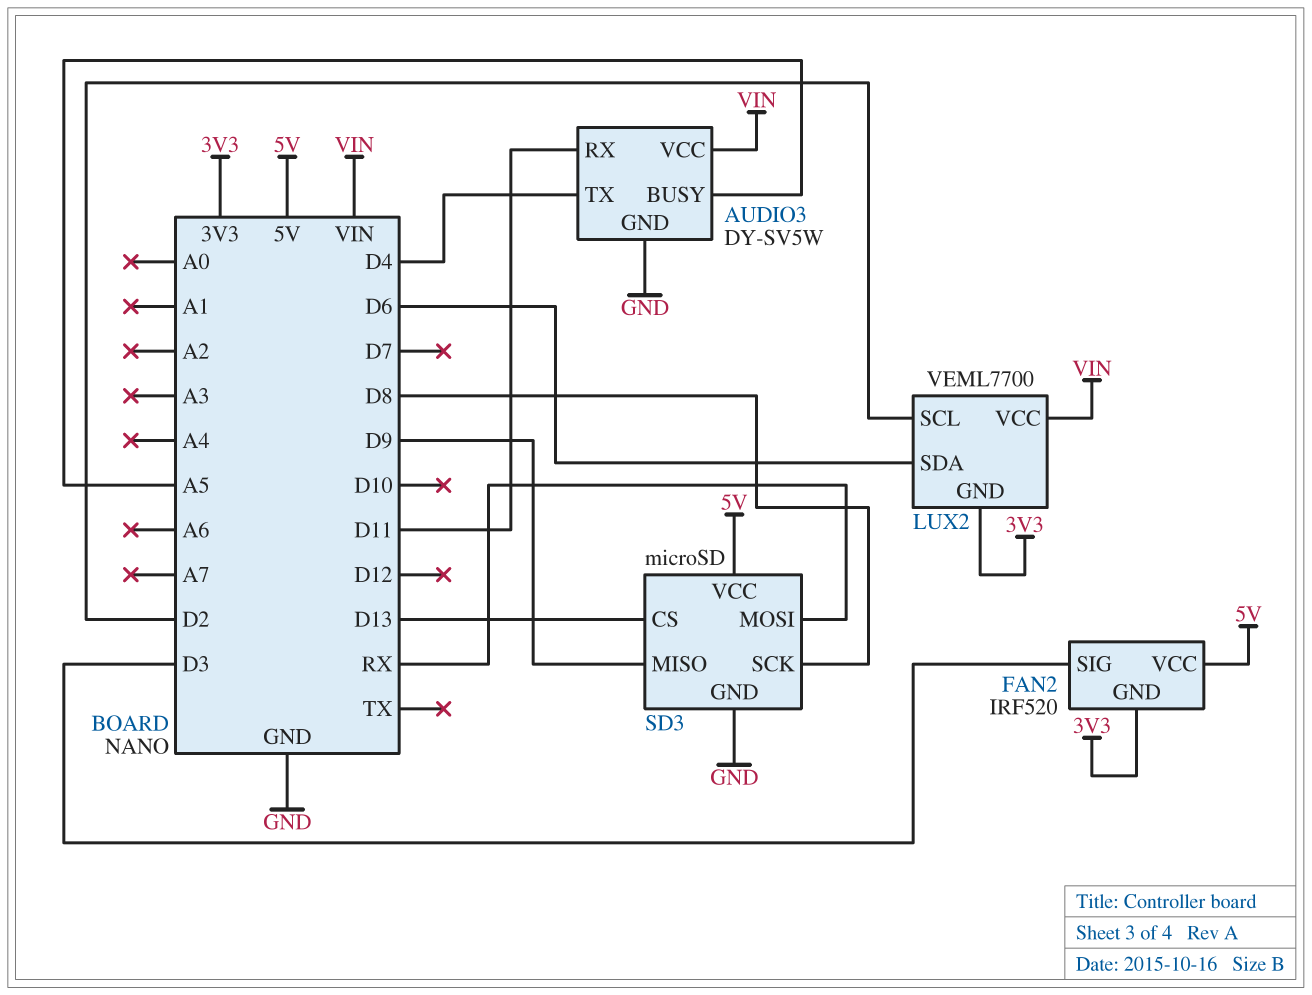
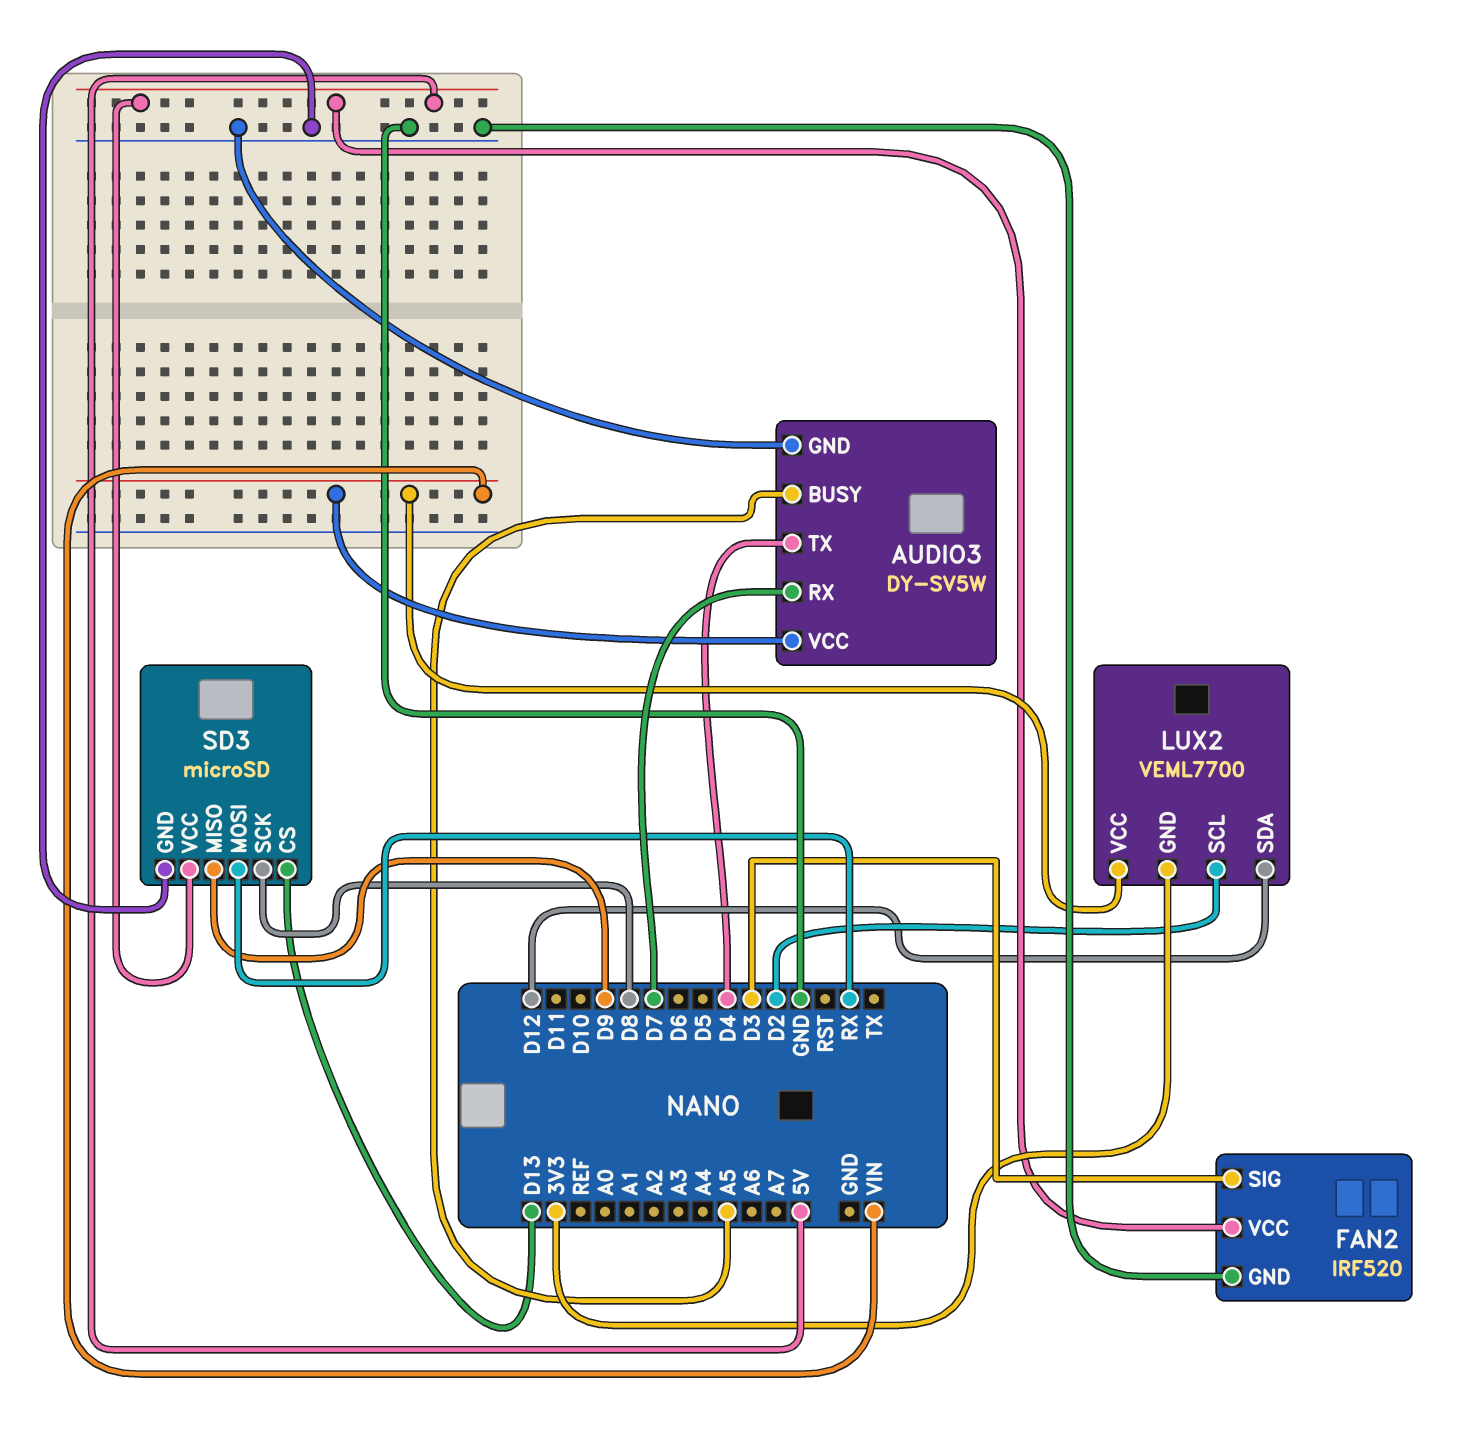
AUDIO3 pin RX: D11 -> D7
FAN2 pin GND: 3V3 -> GND
LUX2 pin SDA: D6 -> D12

